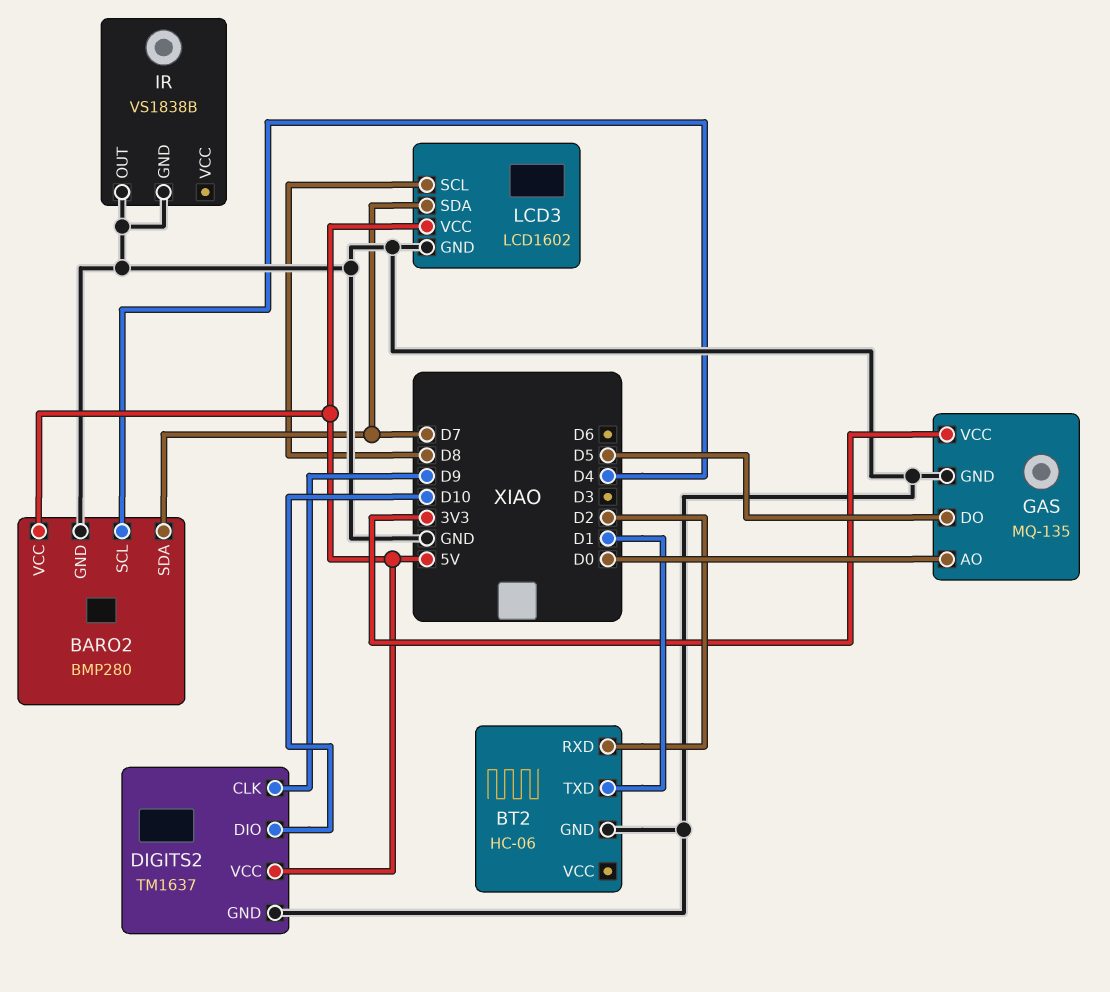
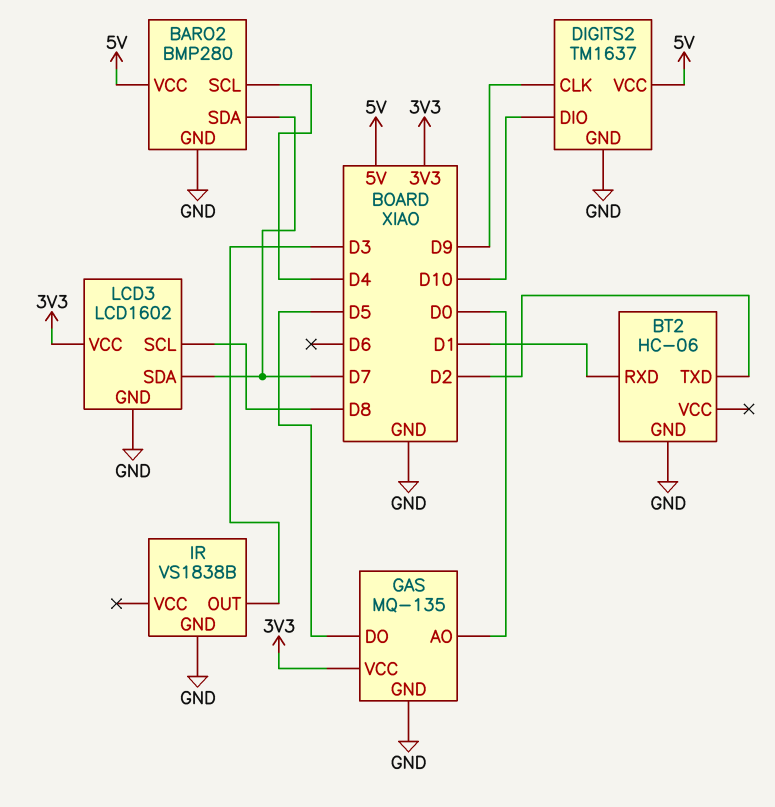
BT2 pin RXD: D2 -> D1
BT2 pin TXD: D1 -> D2
IR pin OUT: GND -> D3
LCD3 pin VCC: 5V -> 3V3

